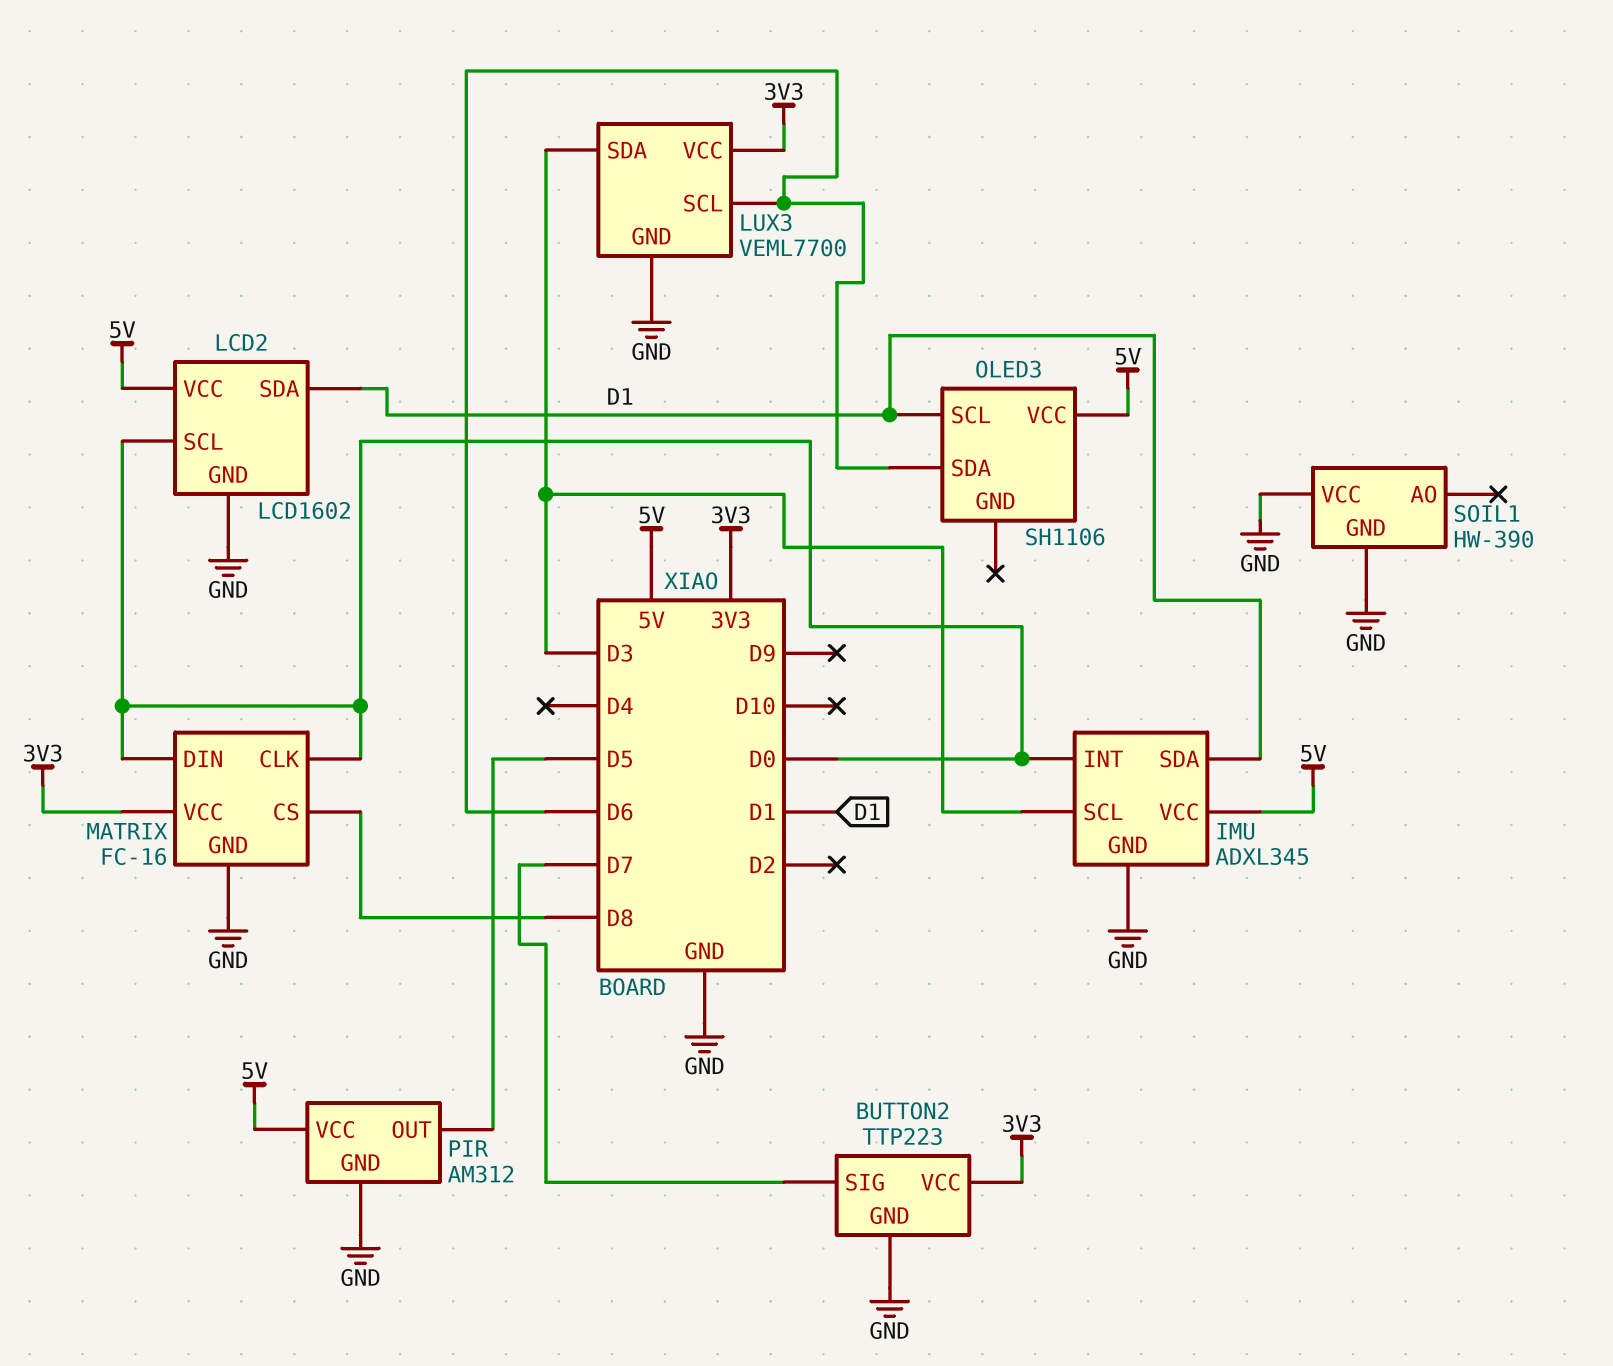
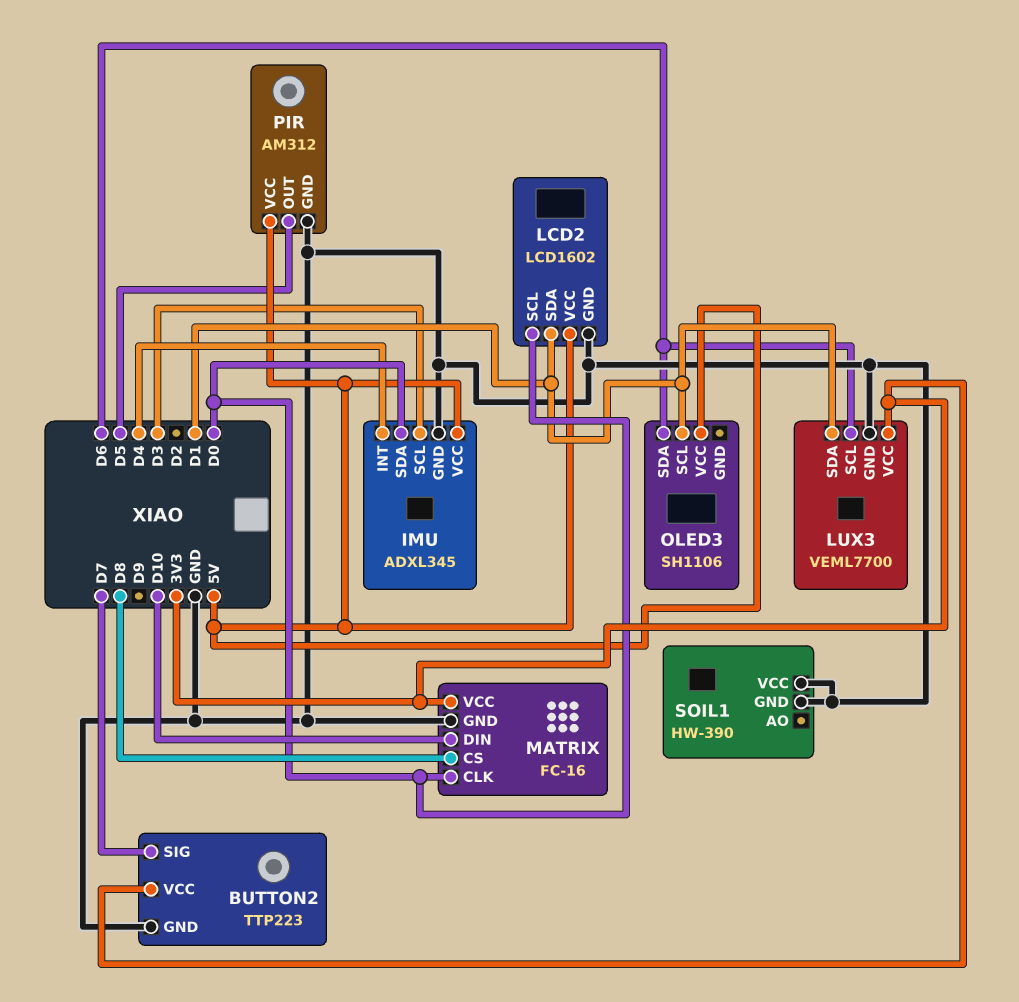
IMU pin INT: D0 -> D4
IMU pin SDA: D1 -> D0
LUX3 pin SDA: D3 -> D1
MATRIX pin DIN: D0 -> D10

